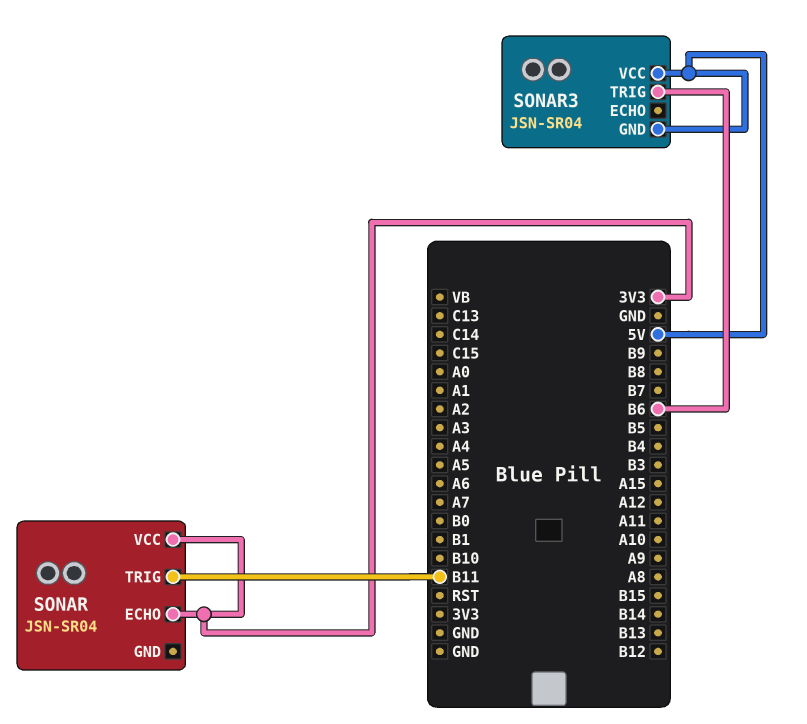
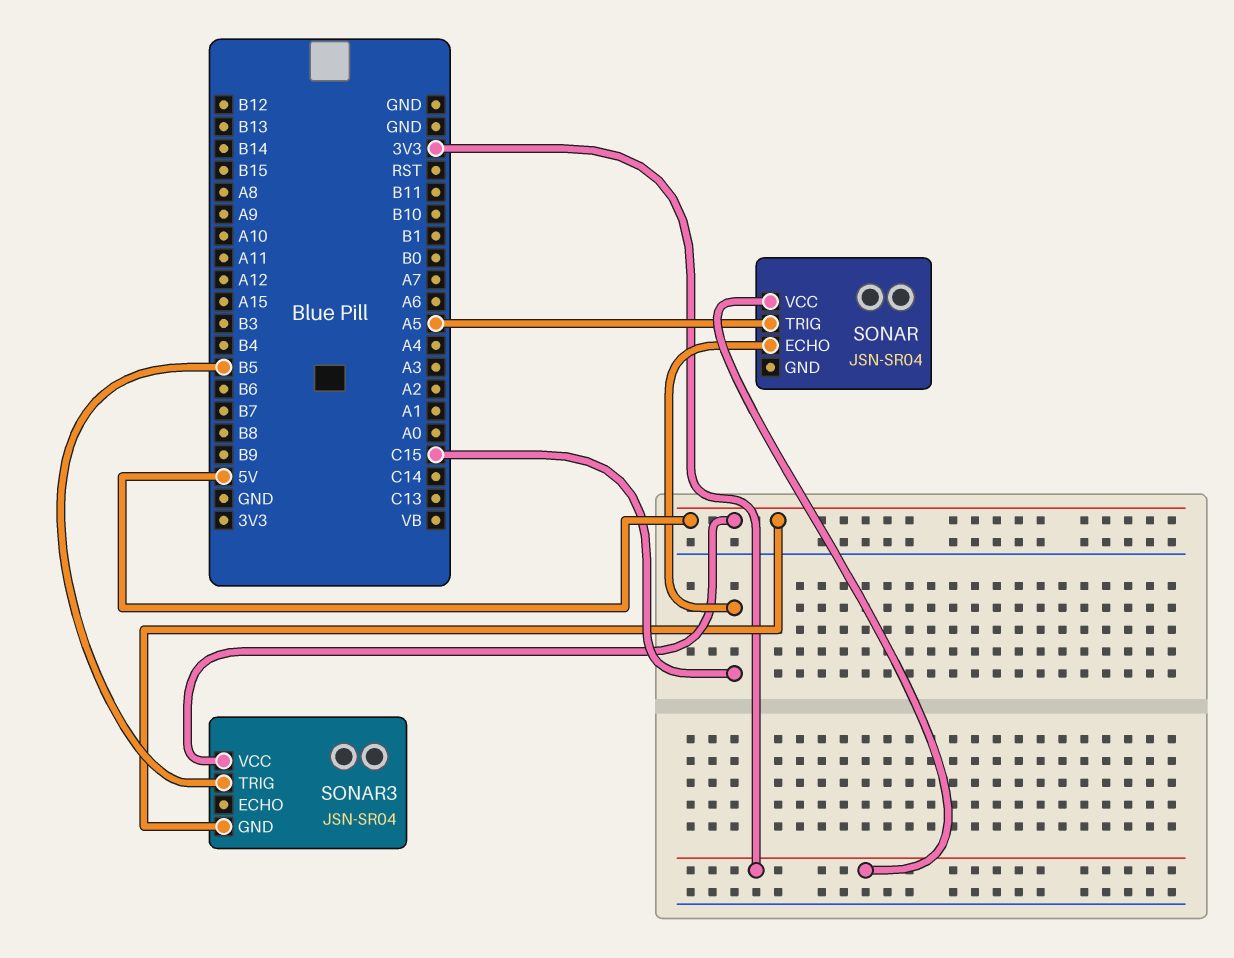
SONAR pin ECHO: 3V3 -> C15
SONAR pin TRIG: B11 -> A5
SONAR3 pin TRIG: B6 -> B5

